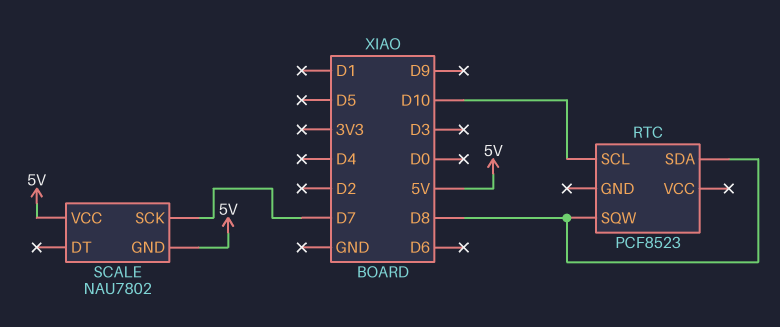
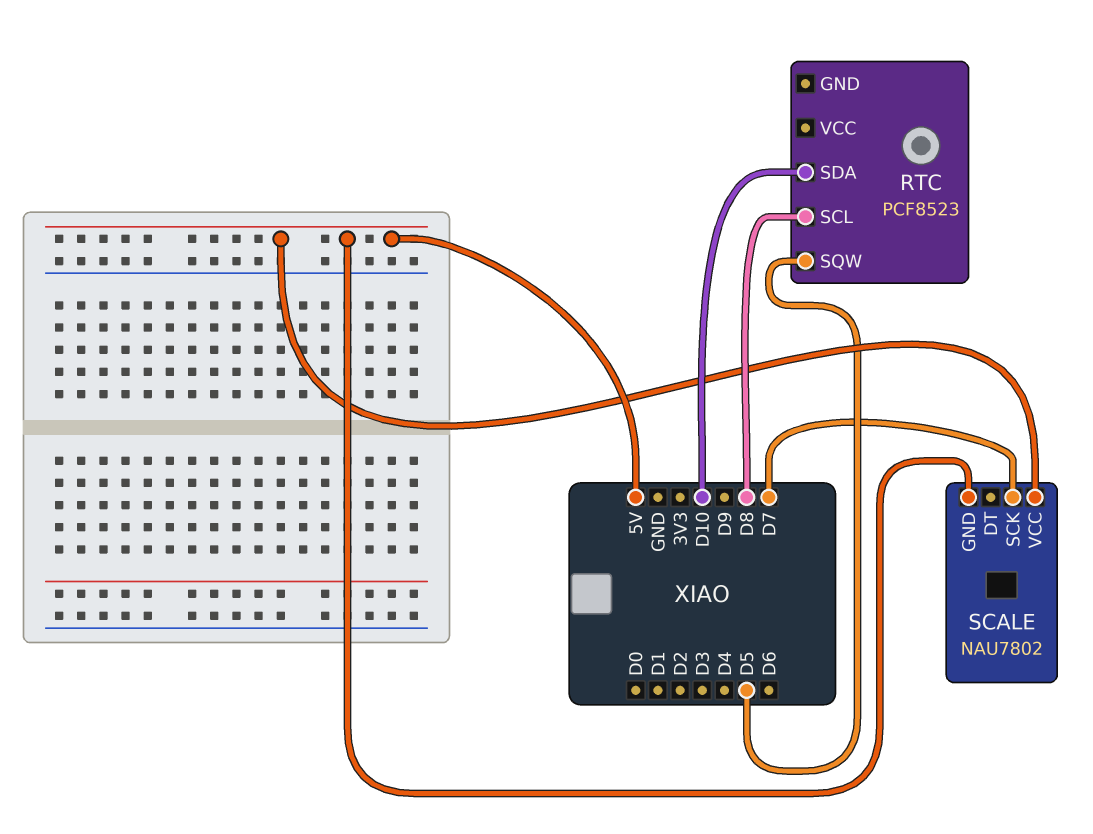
RTC pin SCL: D10 -> D8
RTC pin SDA: D8 -> D10
RTC pin SQW: D8 -> D5

